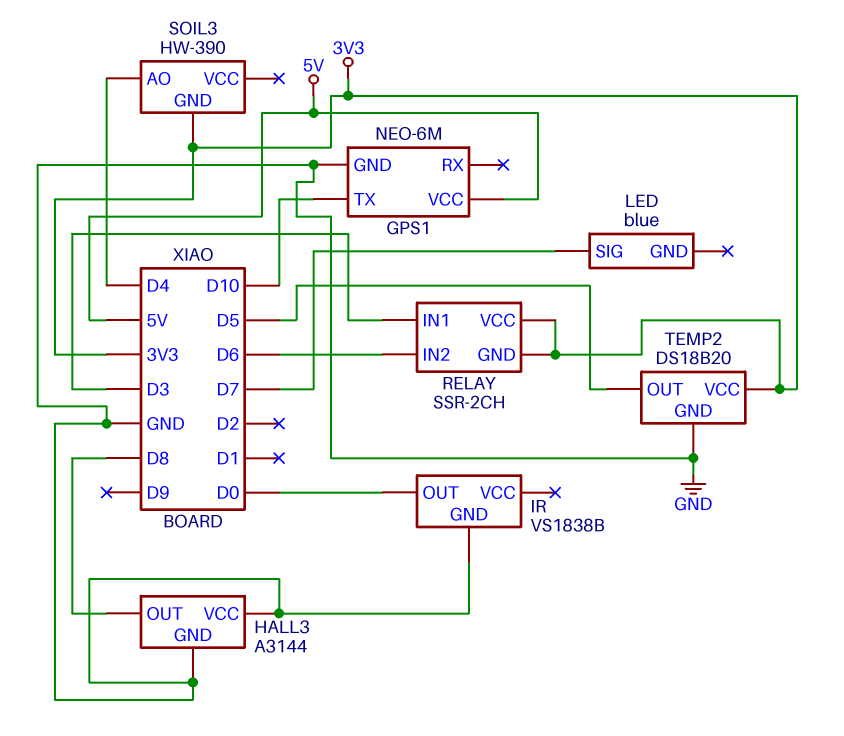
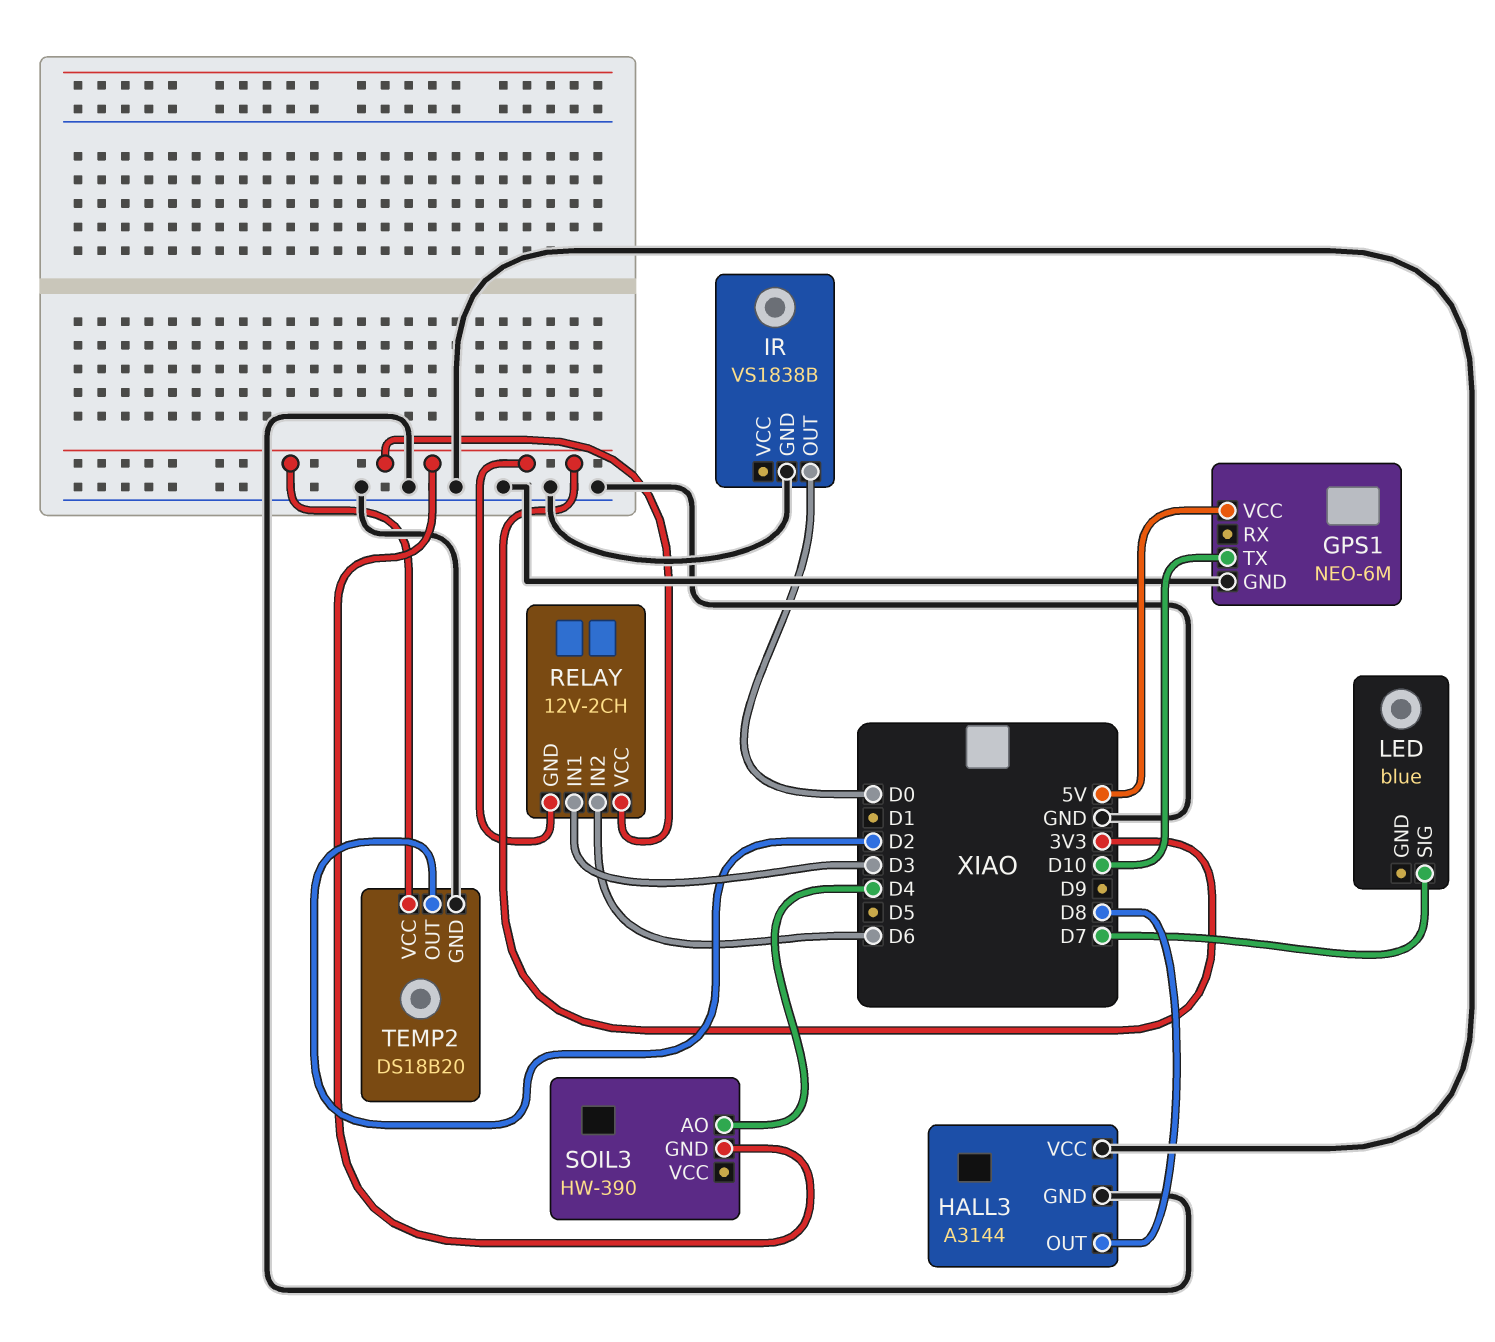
RELAY: SSR-2CH -> 12V-2CH
TEMP2 pin OUT: D5 -> D2

